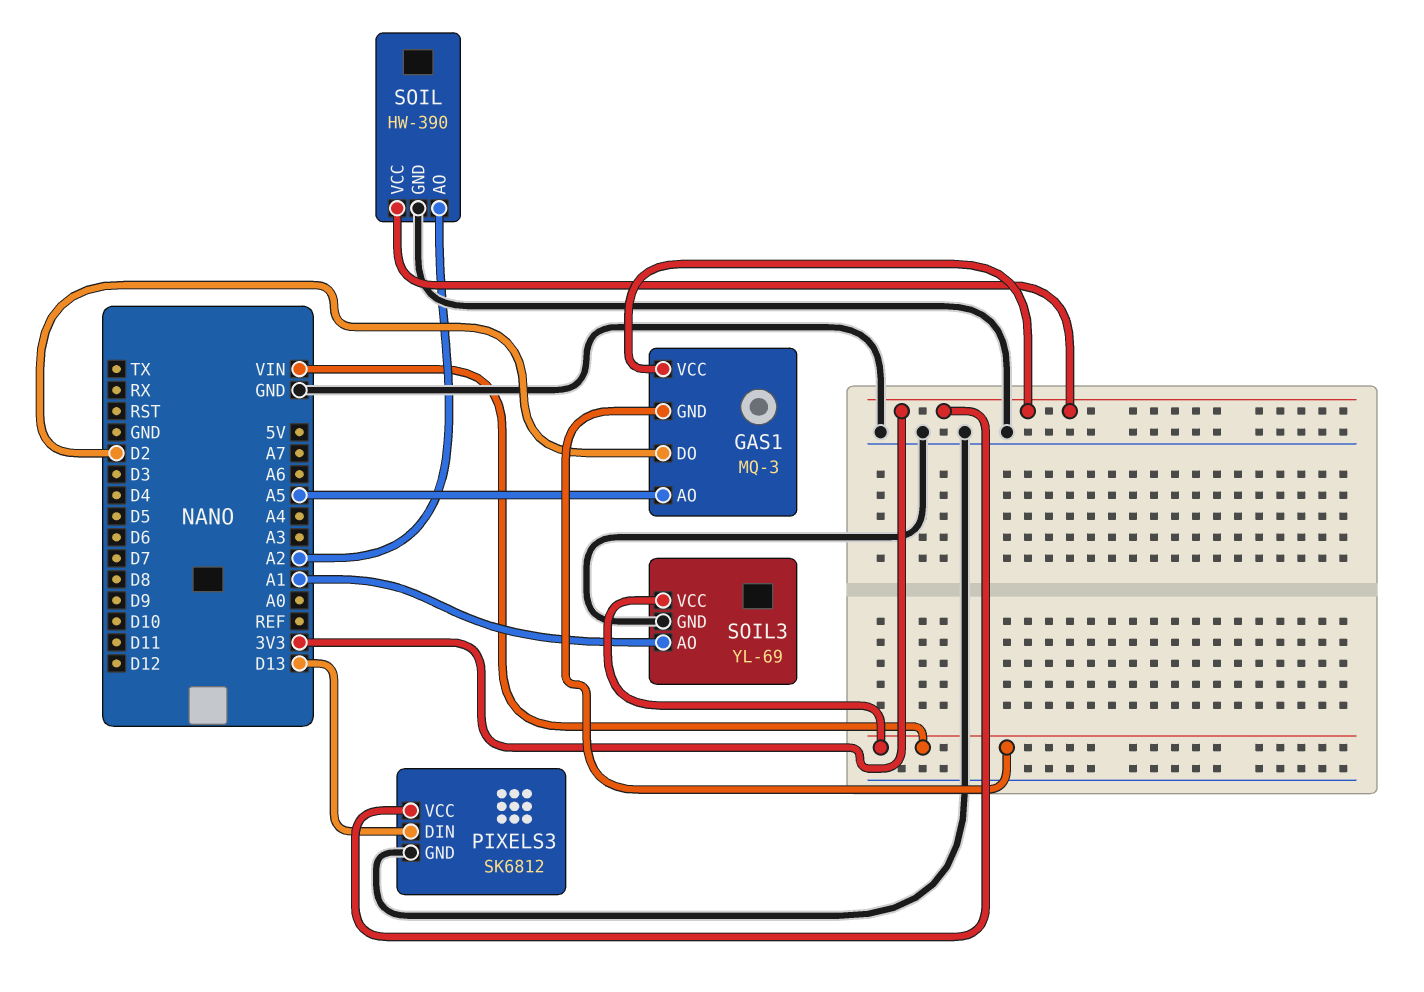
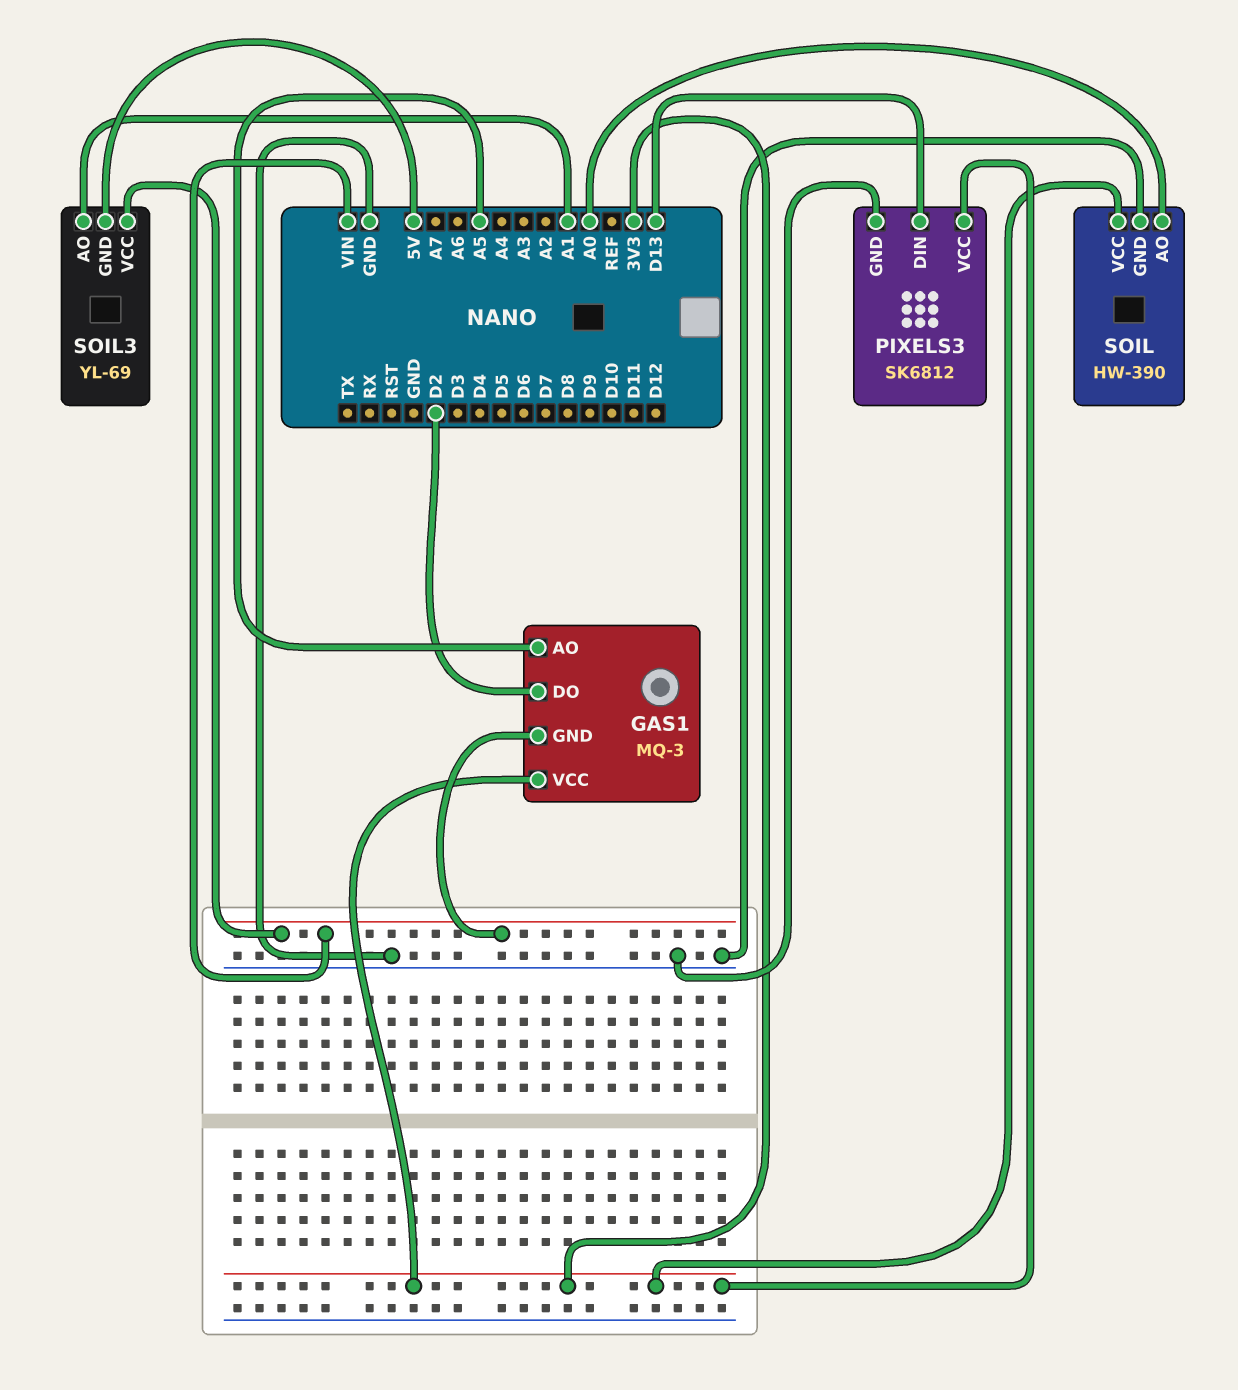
SOIL pin AO: A2 -> A0
SOIL3 pin GND: GND -> 5V

